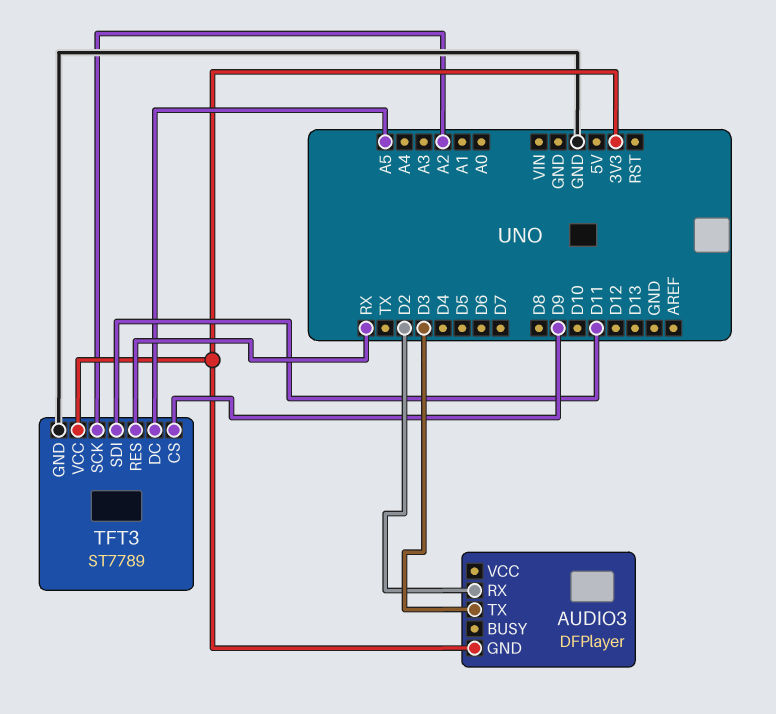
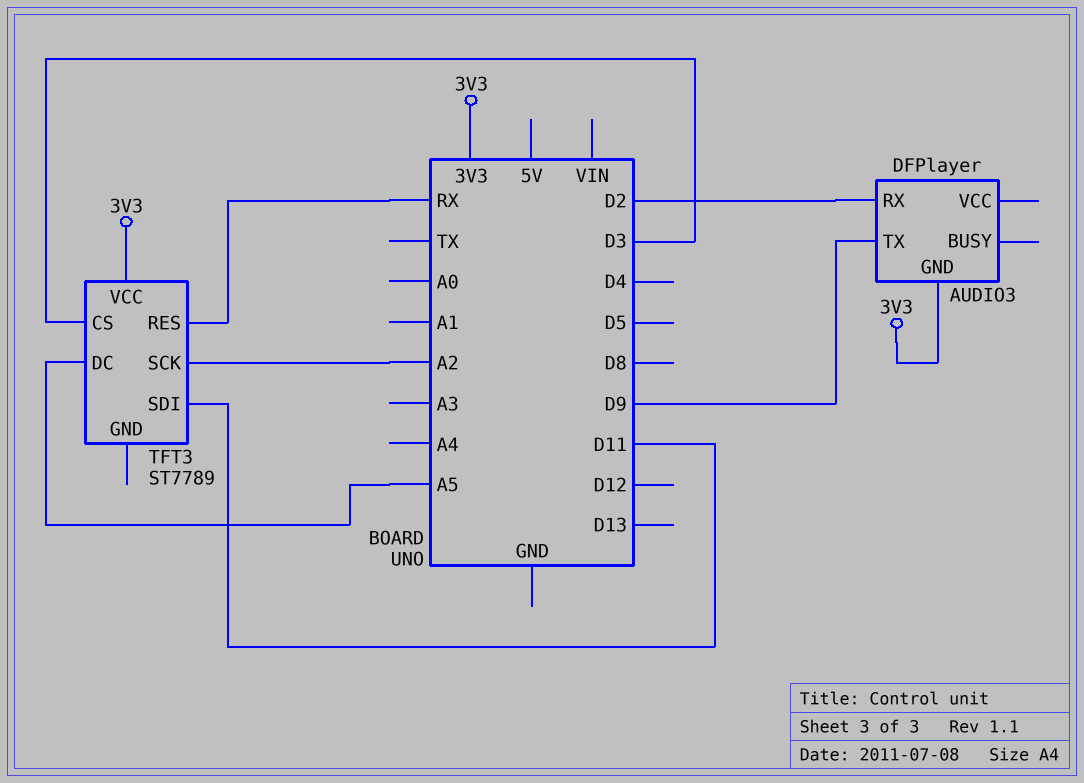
AUDIO3 pin TX: D3 -> D9
TFT3 pin CS: D9 -> D3
TFT3 pin GND: GND -> none

